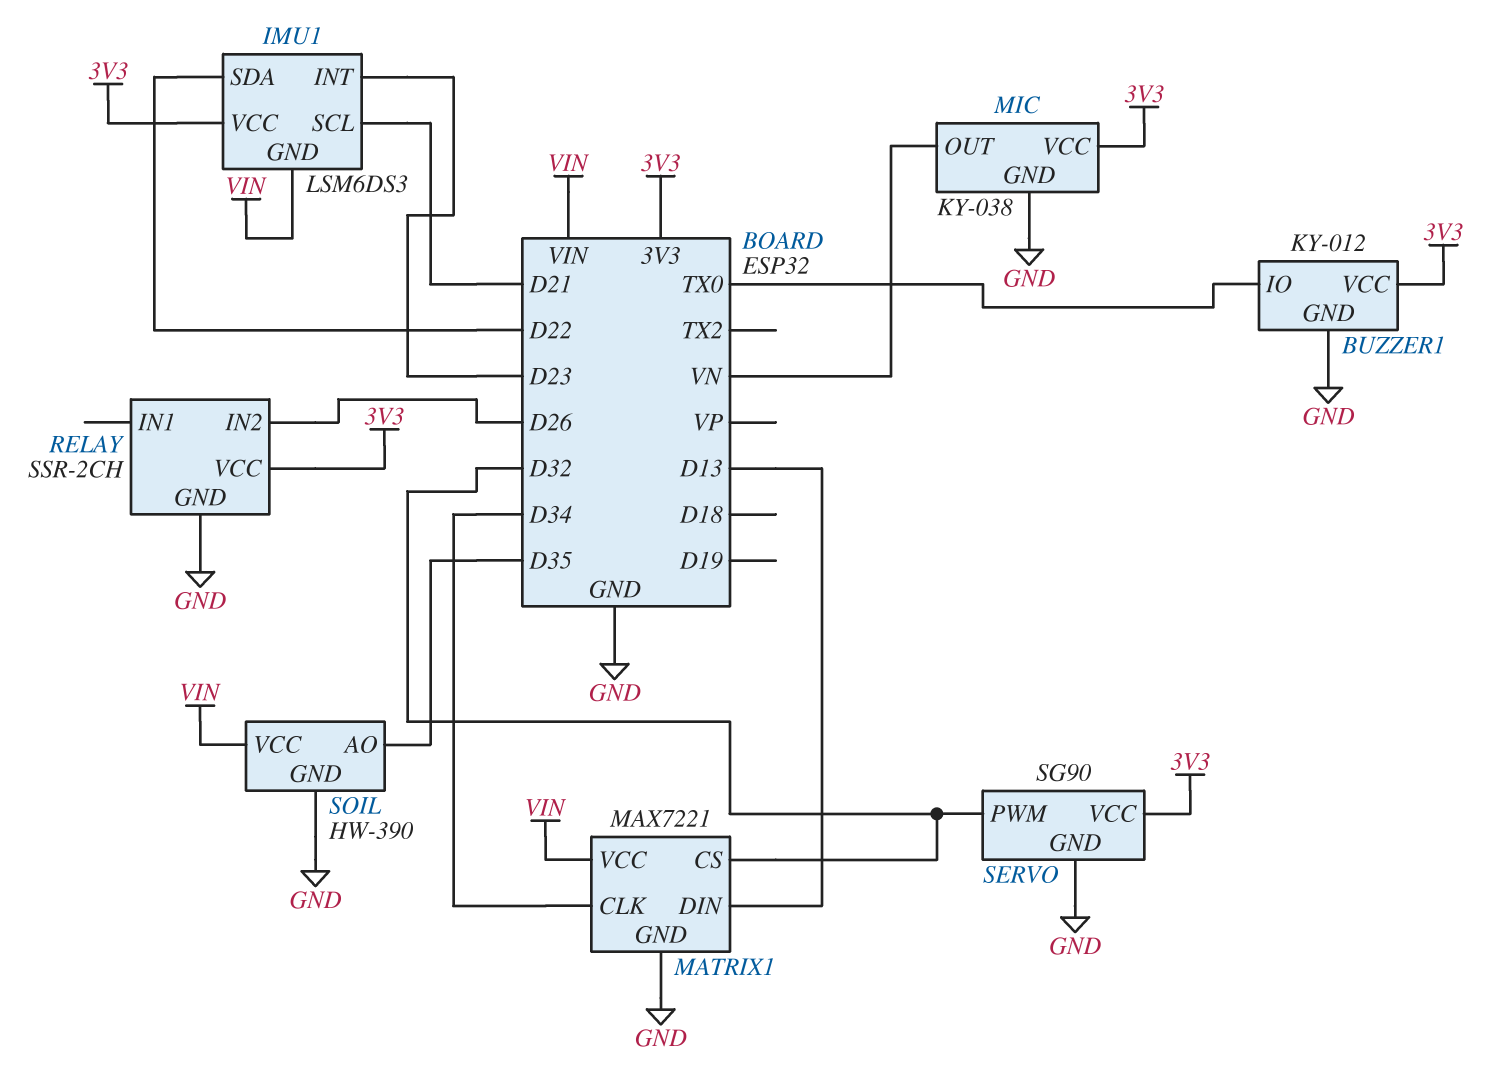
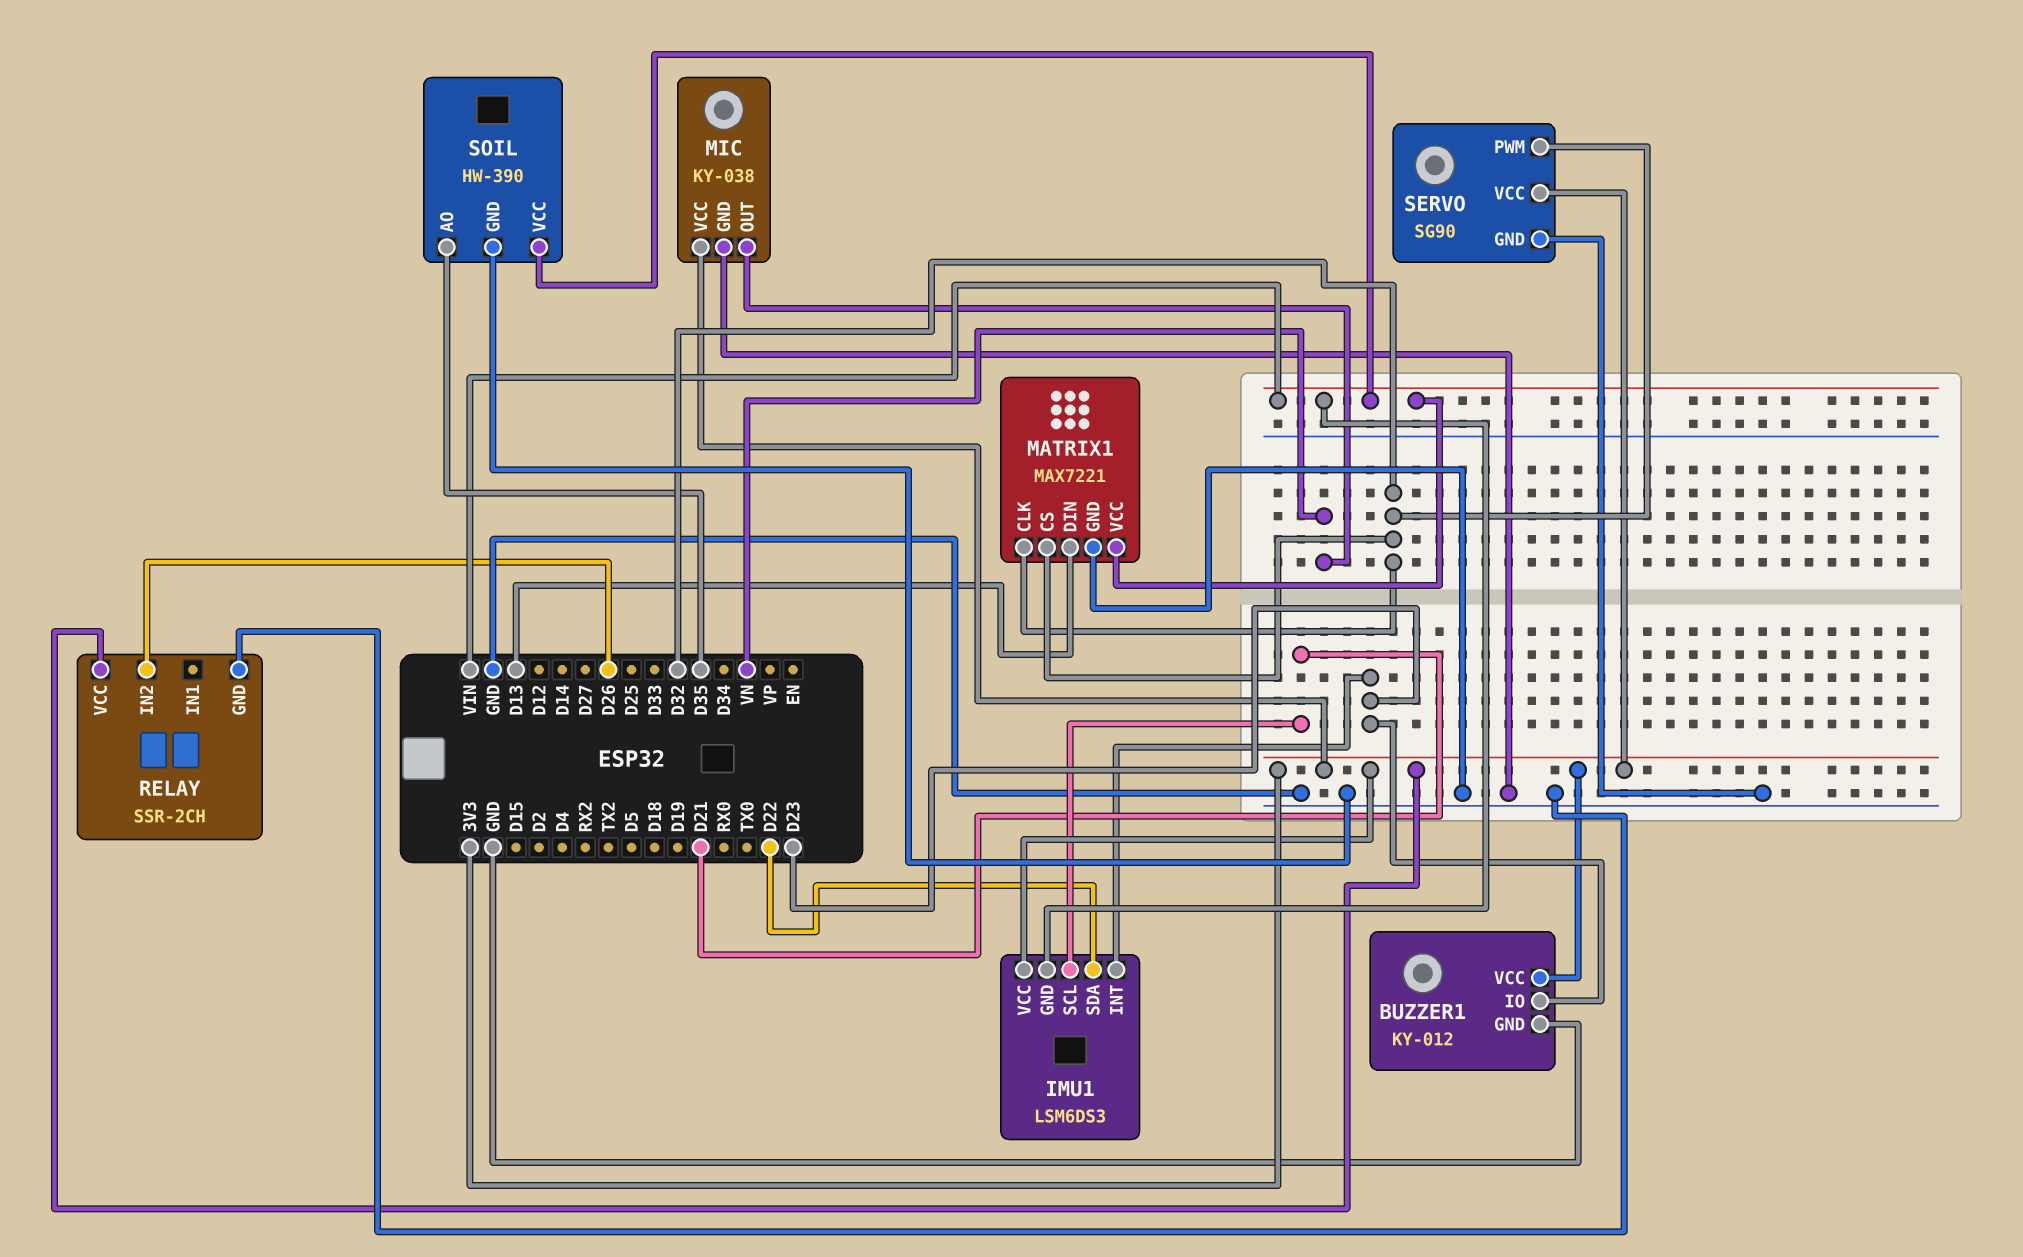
BUZZER1 pin IO: TX0 -> D23
MATRIX1 pin CLK: D34 -> D32

